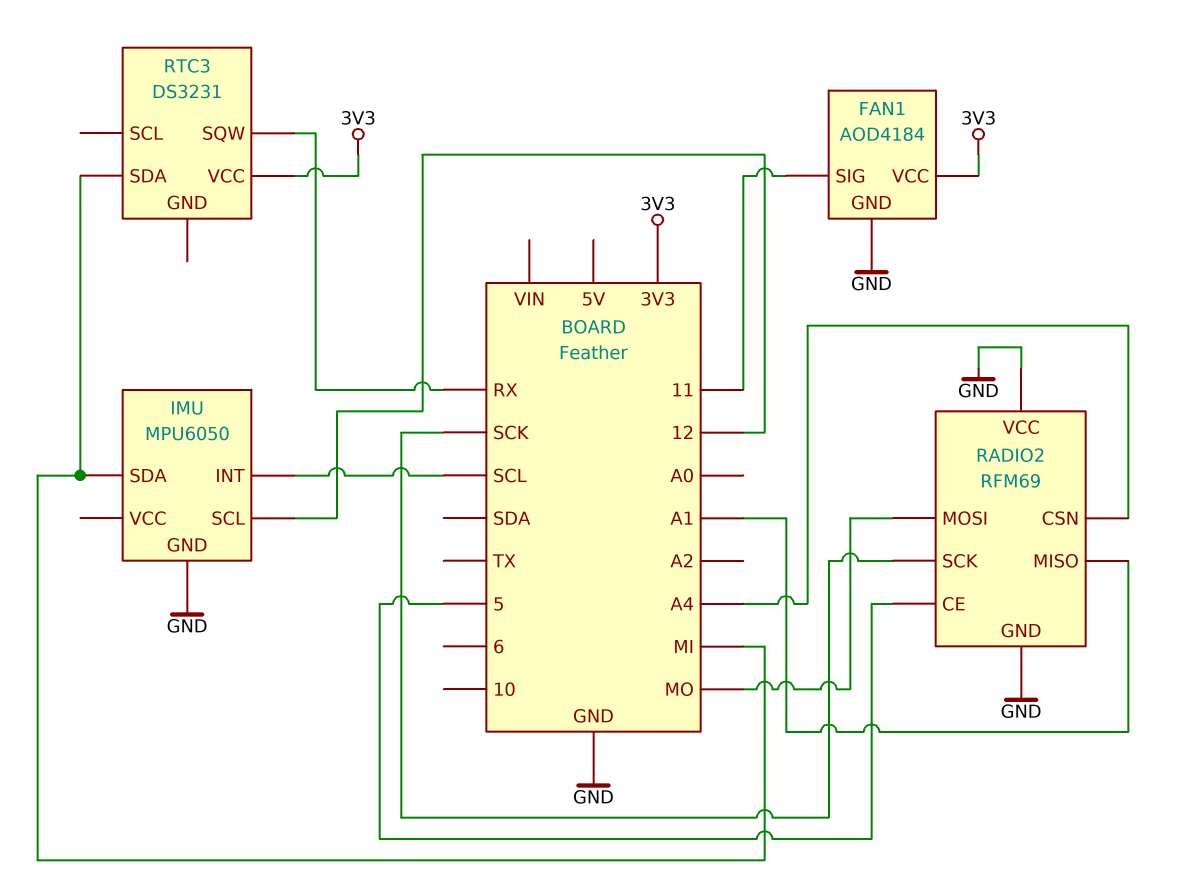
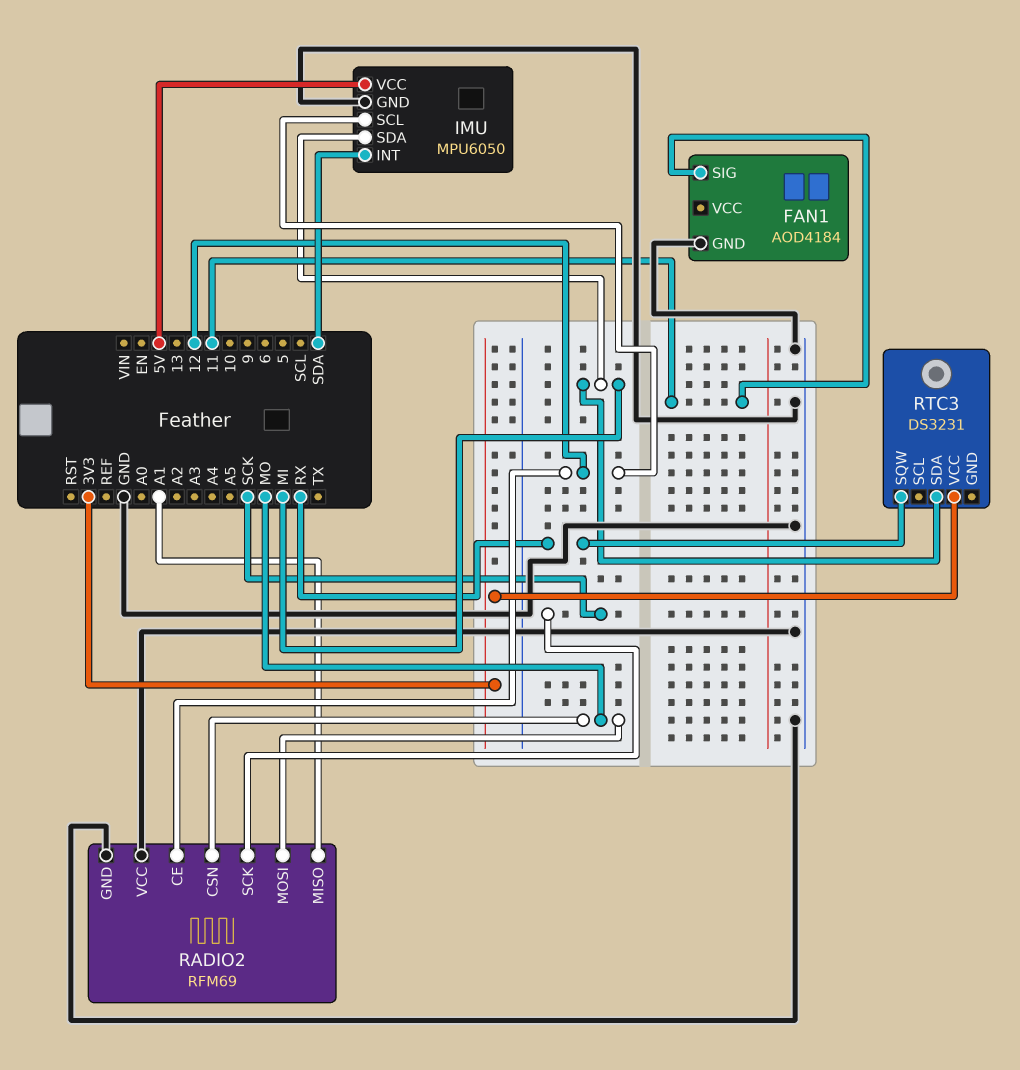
FAN1 pin VCC: 3V3 -> none
IMU pin INT: SCL -> SDA
IMU pin VCC: none -> 5V
RADIO2 pin CE: 5 -> 12
RADIO2 pin CSN: A4 -> MO

